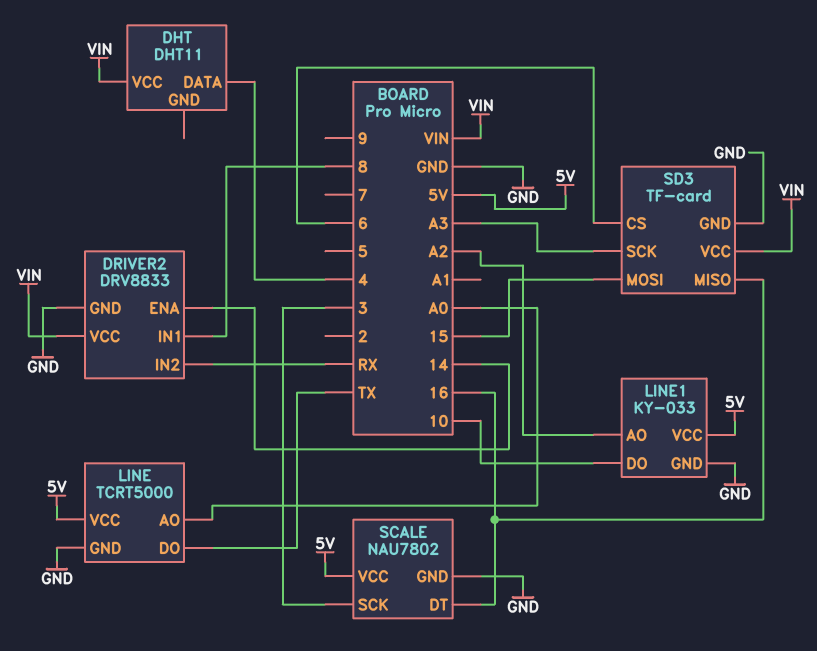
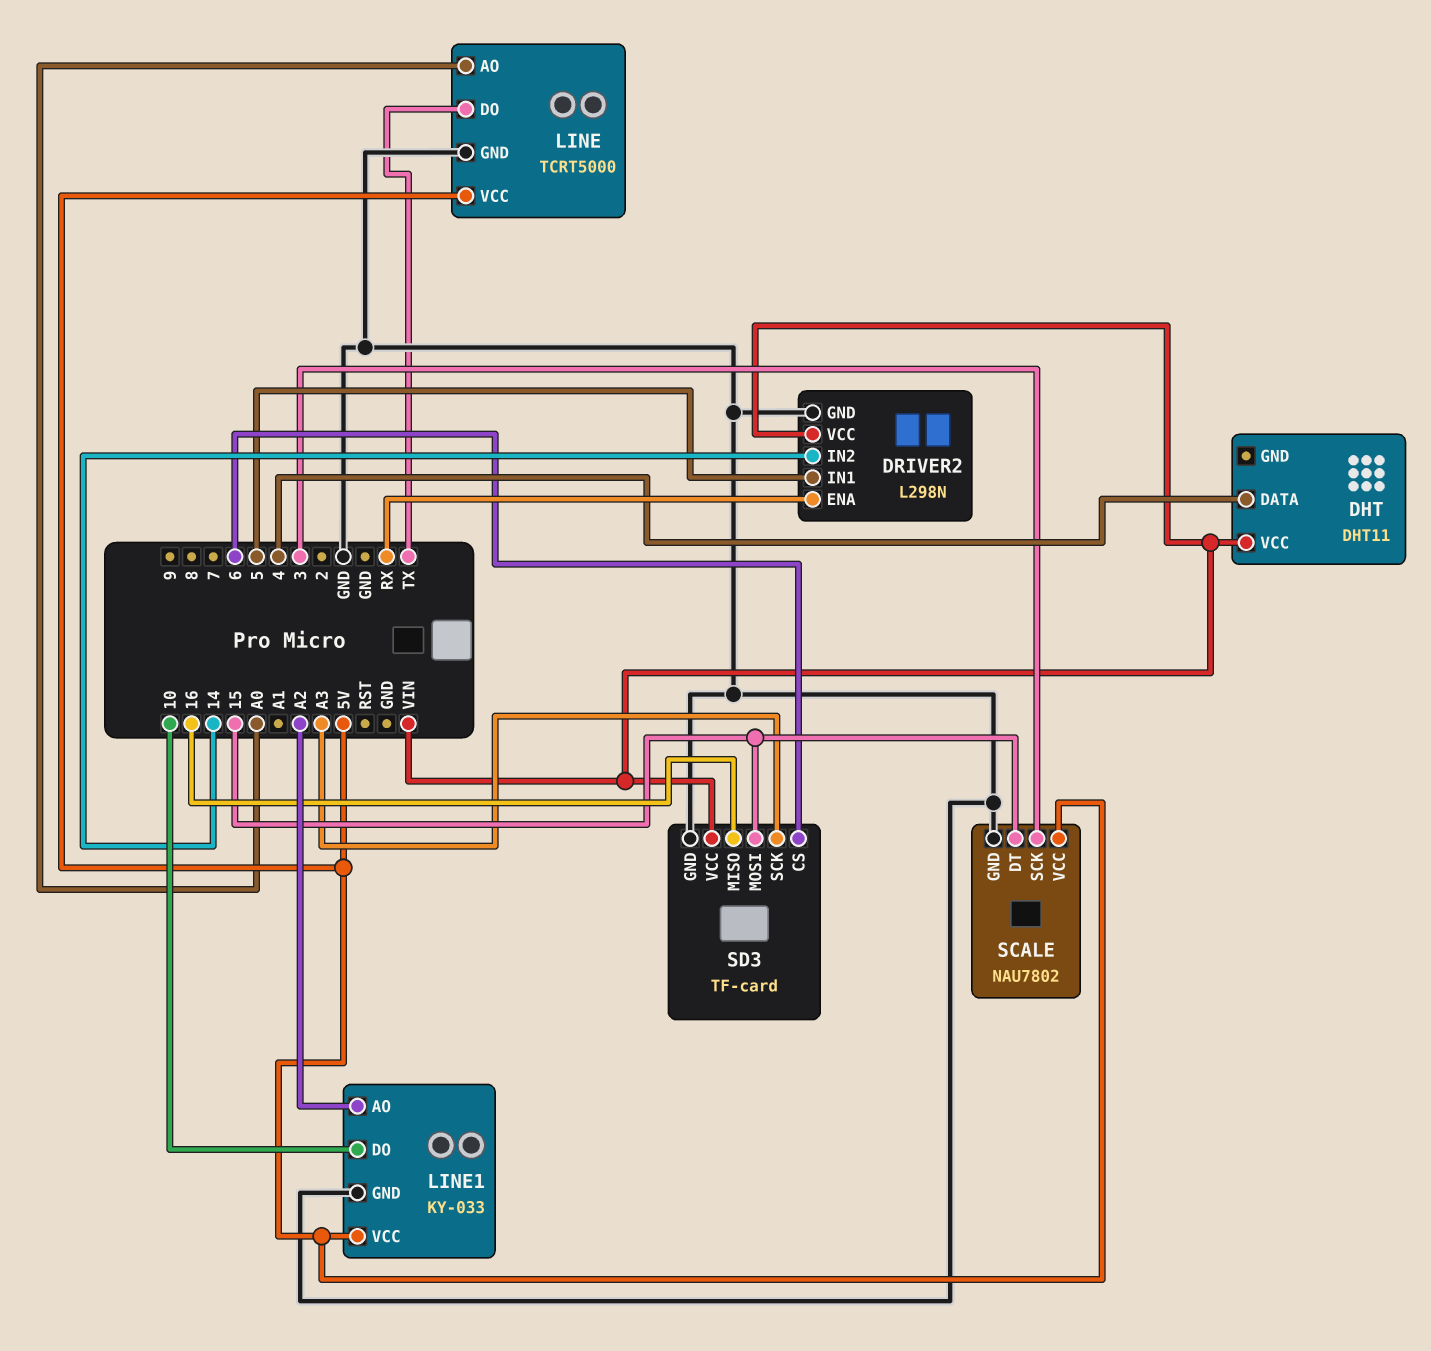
DRIVER2: DRV8833 -> L298N
DRIVER2 pin ENA: 14 -> RX
DRIVER2 pin IN1: 8 -> 5
DRIVER2 pin IN2: RX -> 14
SCALE pin DT: 16 -> 15

